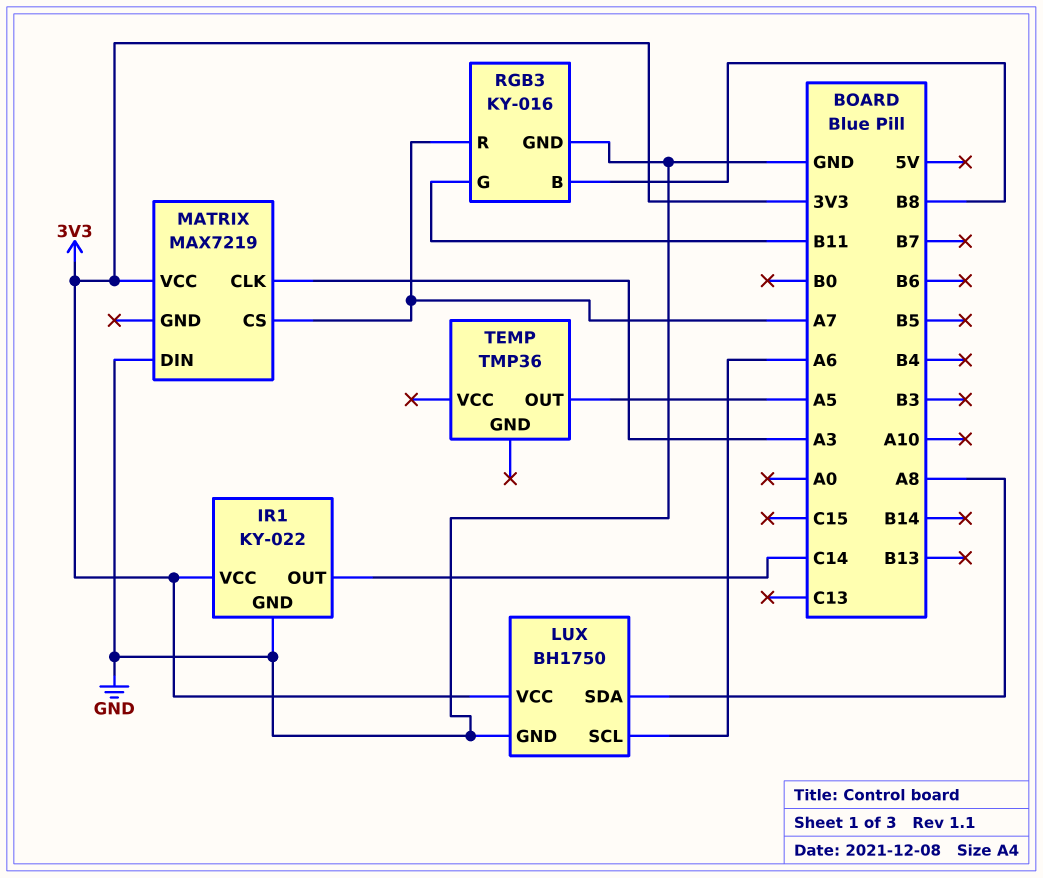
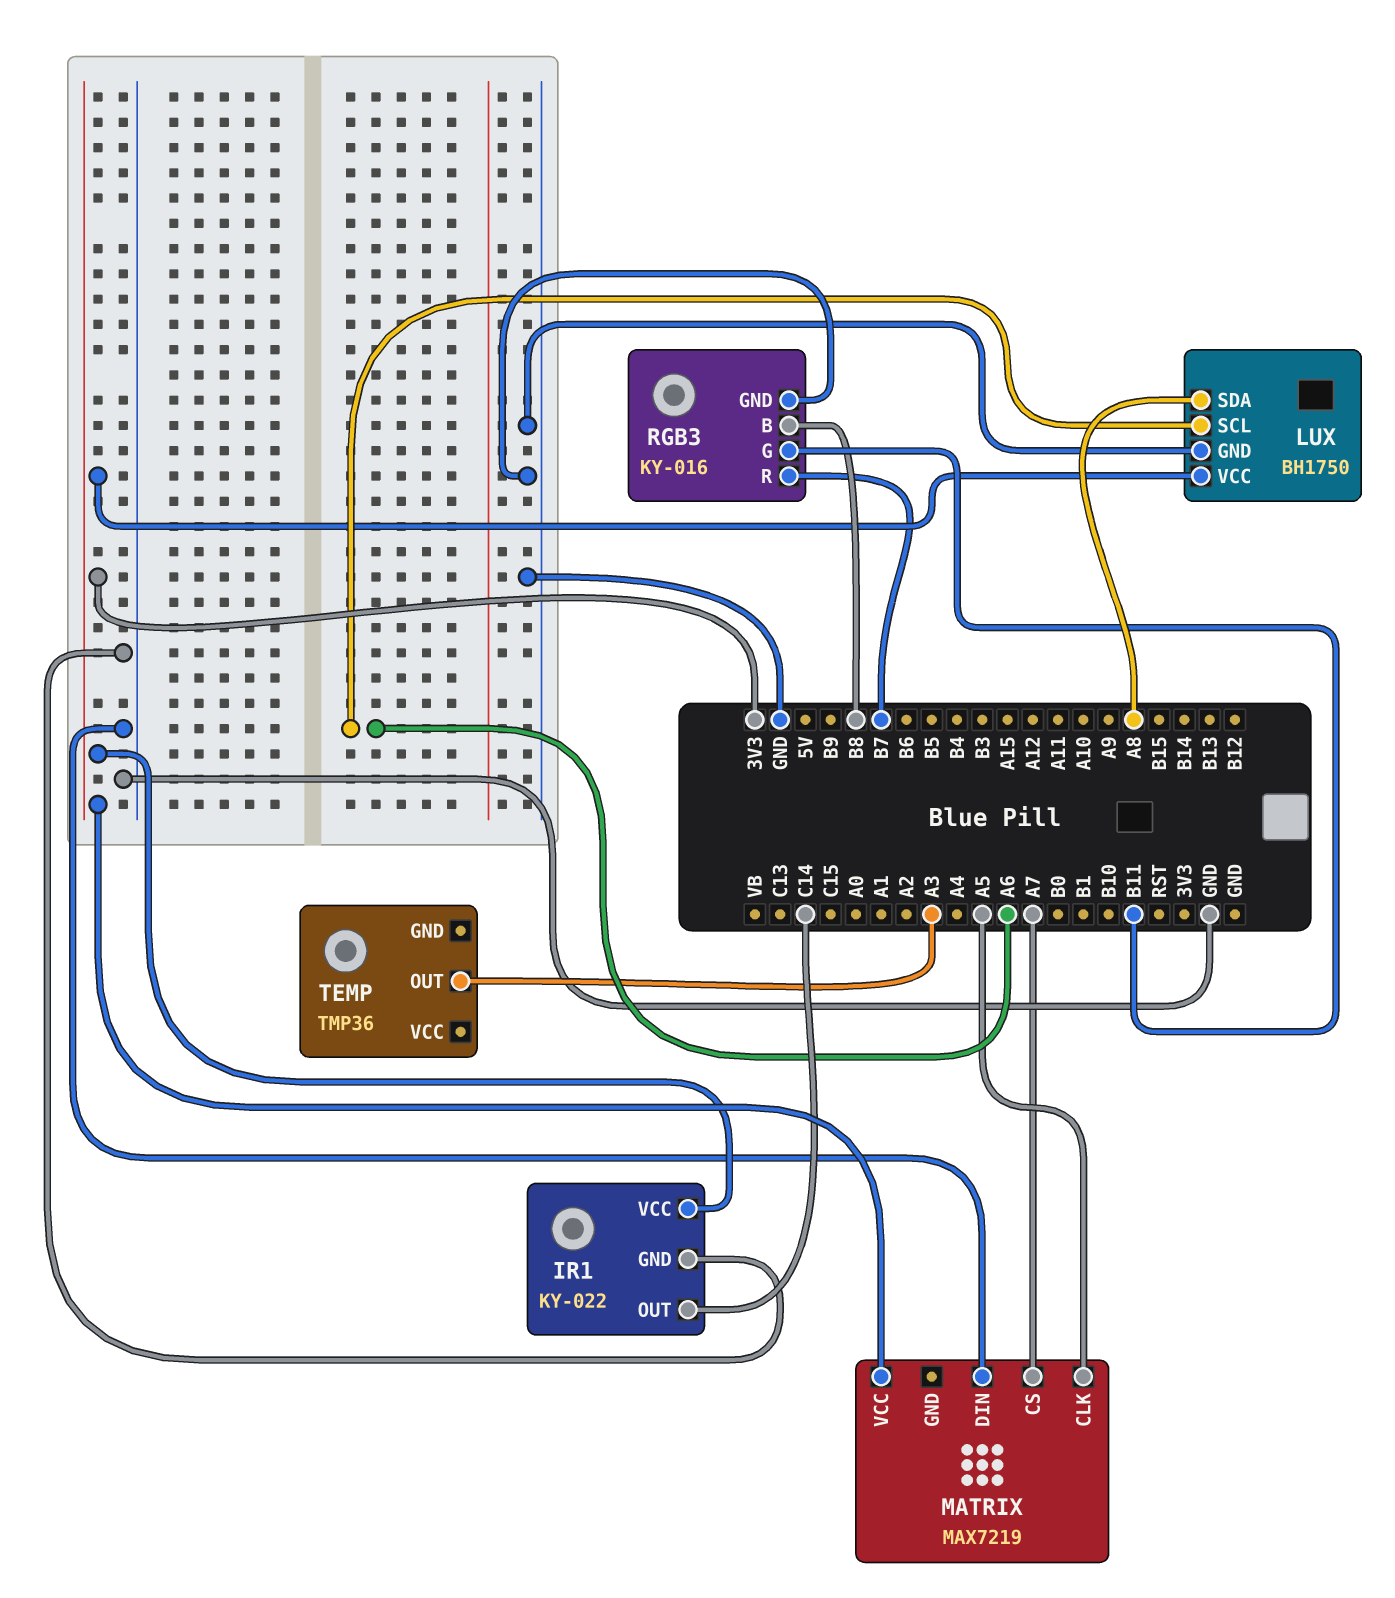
MATRIX pin CLK: A3 -> A5
RGB3 pin R: A7 -> B7
TEMP pin OUT: A5 -> A3

